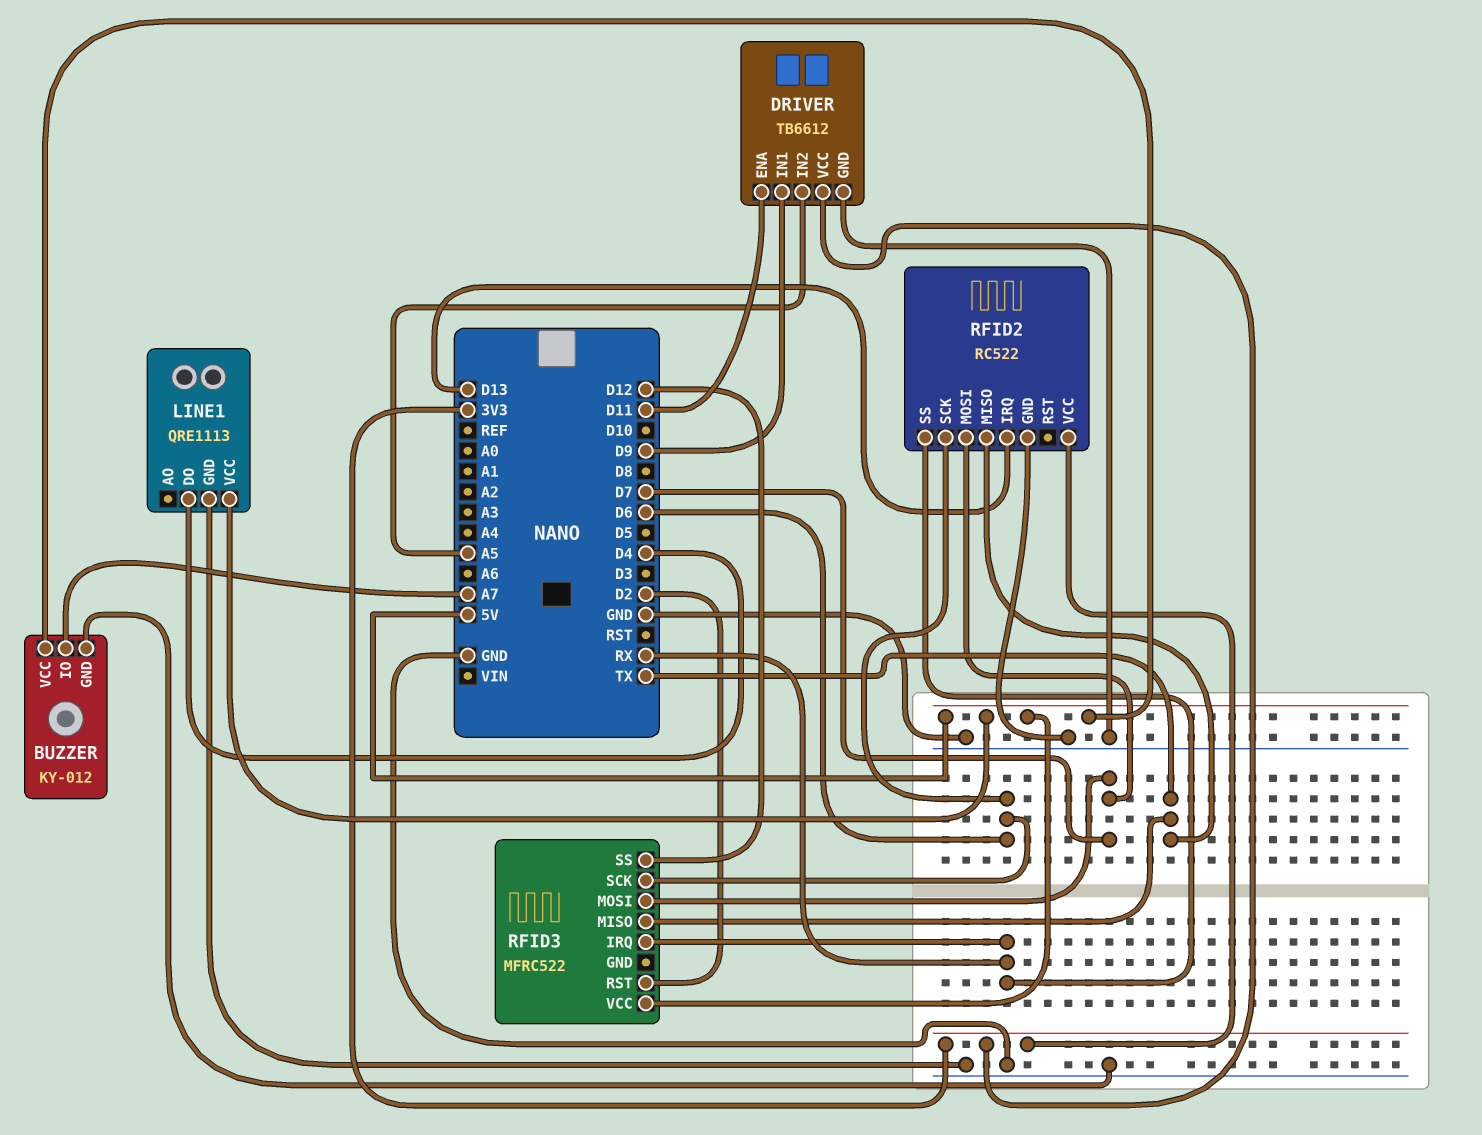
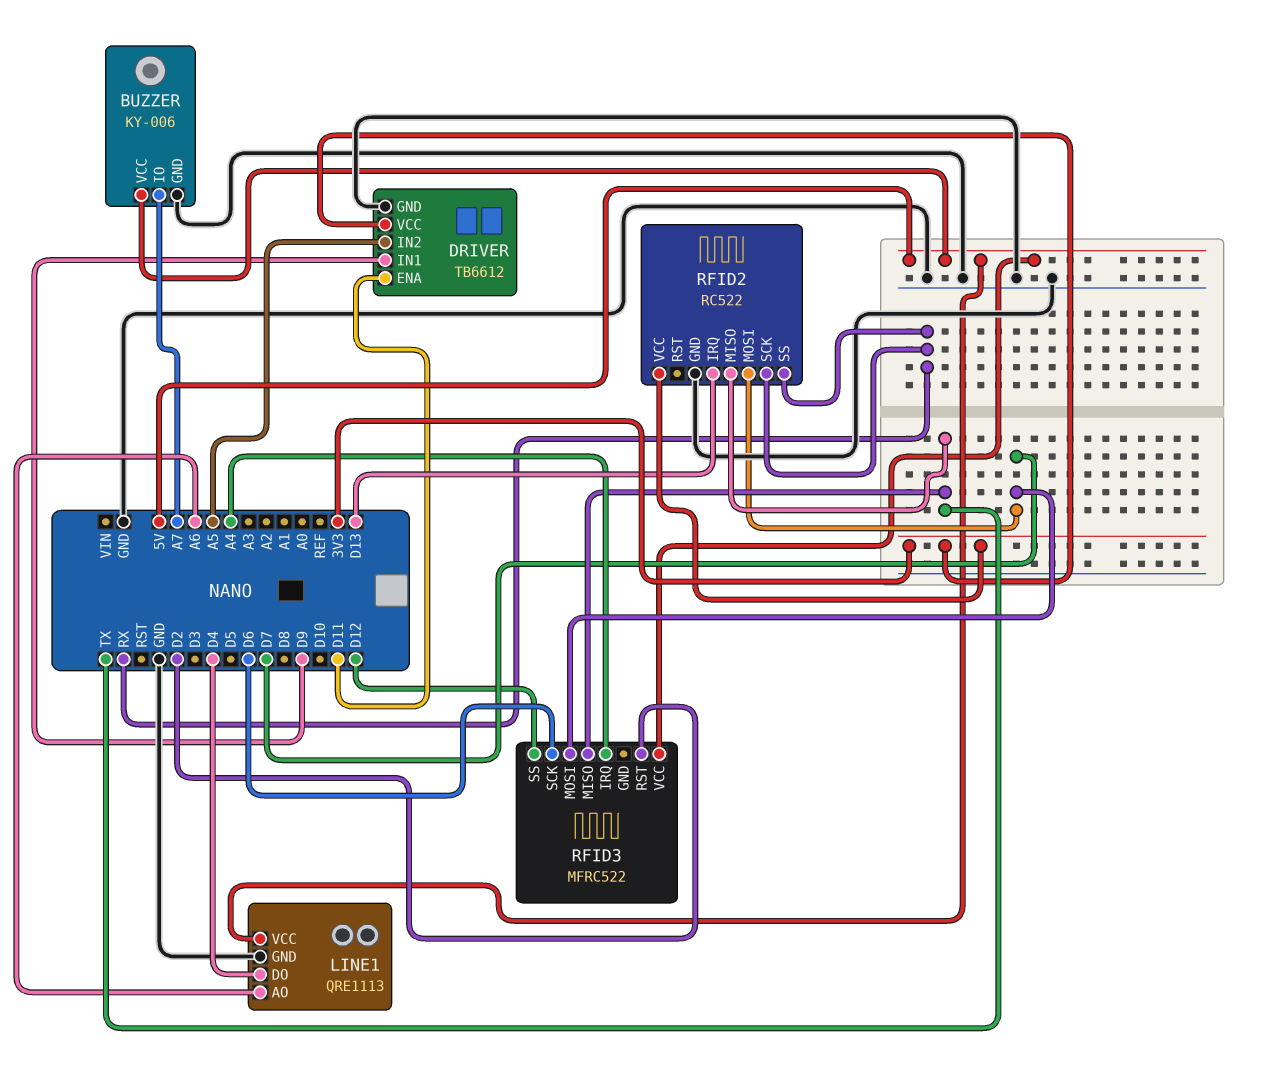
BUZZER: KY-012 -> KY-006
LINE1 pin AO: none -> A6
RFID2 pin SCK: D6 -> RX
RFID3 pin IRQ: RX -> A4

